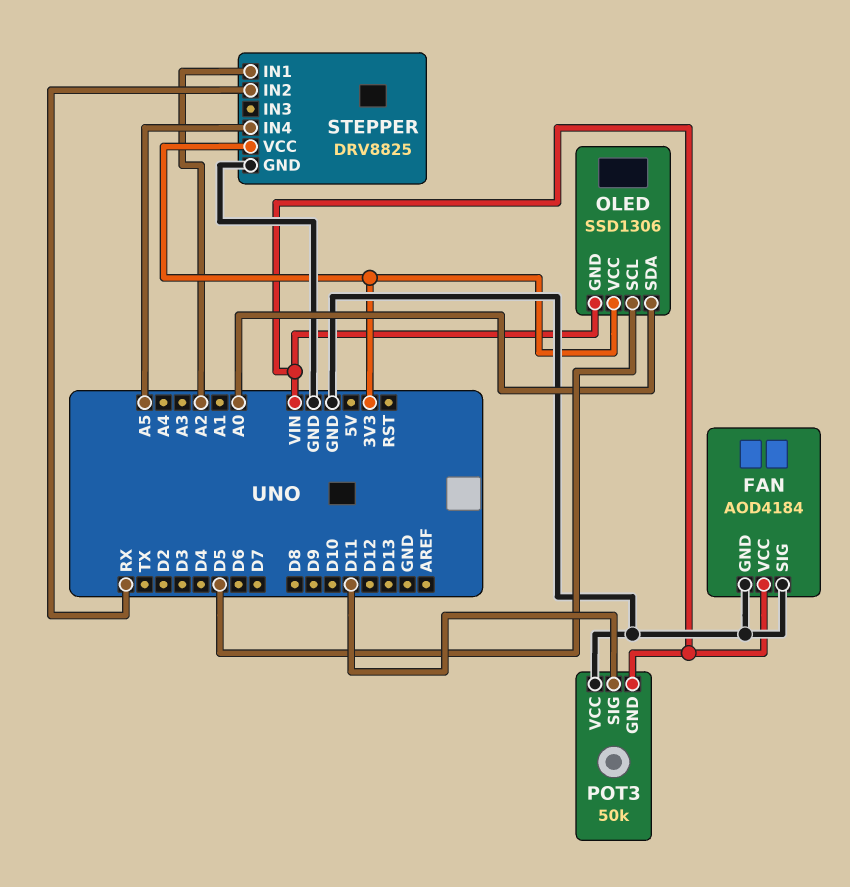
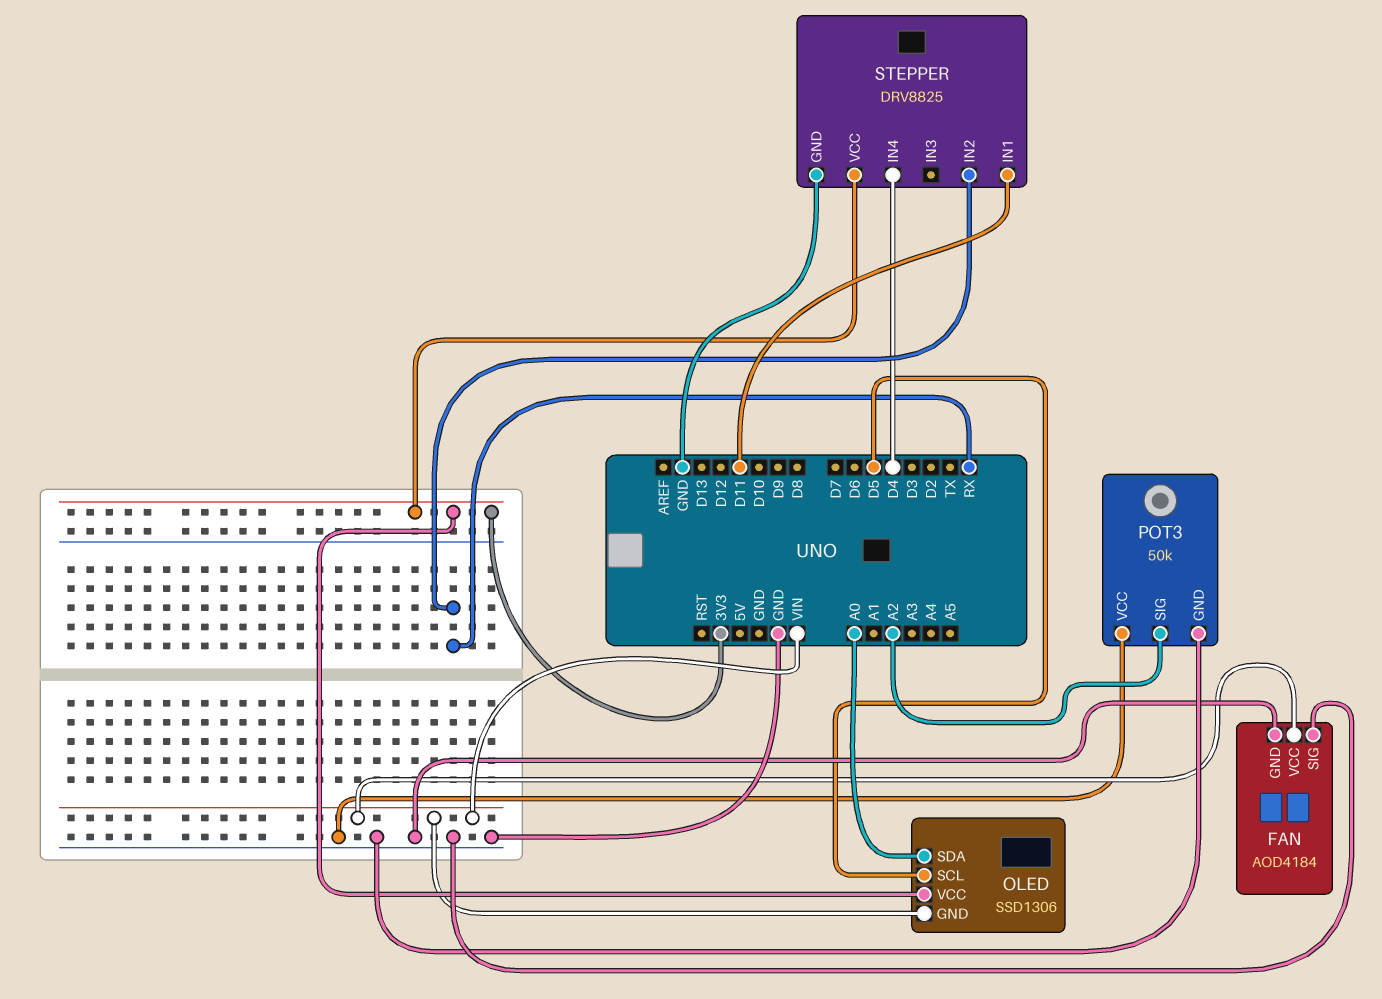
POT3 pin GND: VIN -> GND
POT3 pin SIG: D11 -> A2
STEPPER pin IN1: A2 -> D11
STEPPER pin IN4: A5 -> D4

